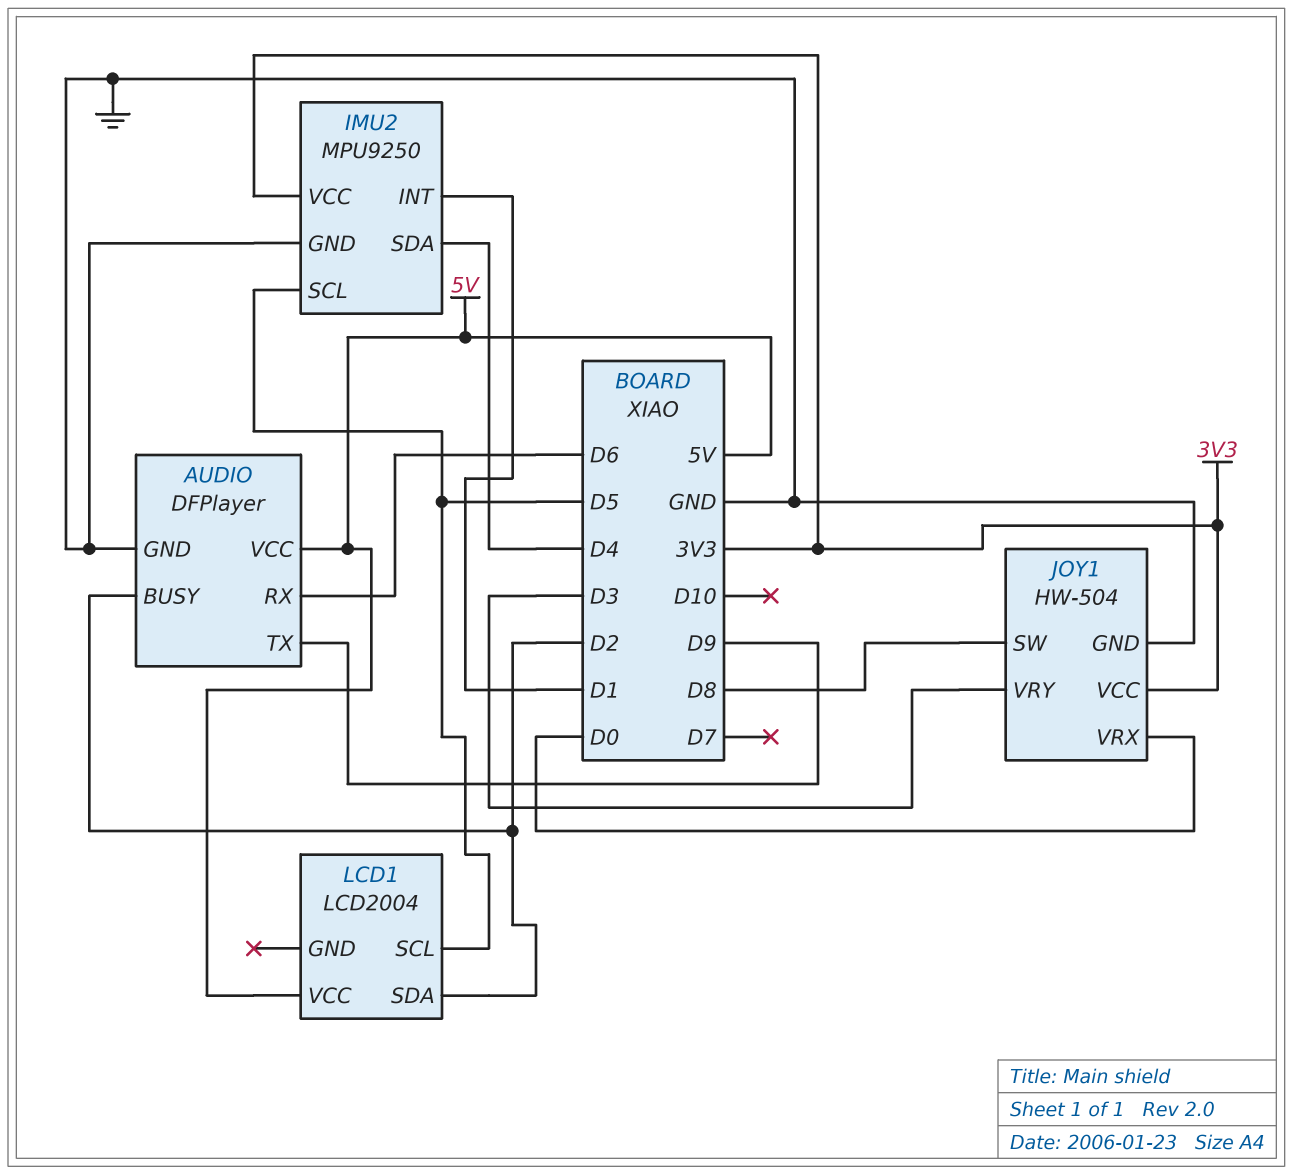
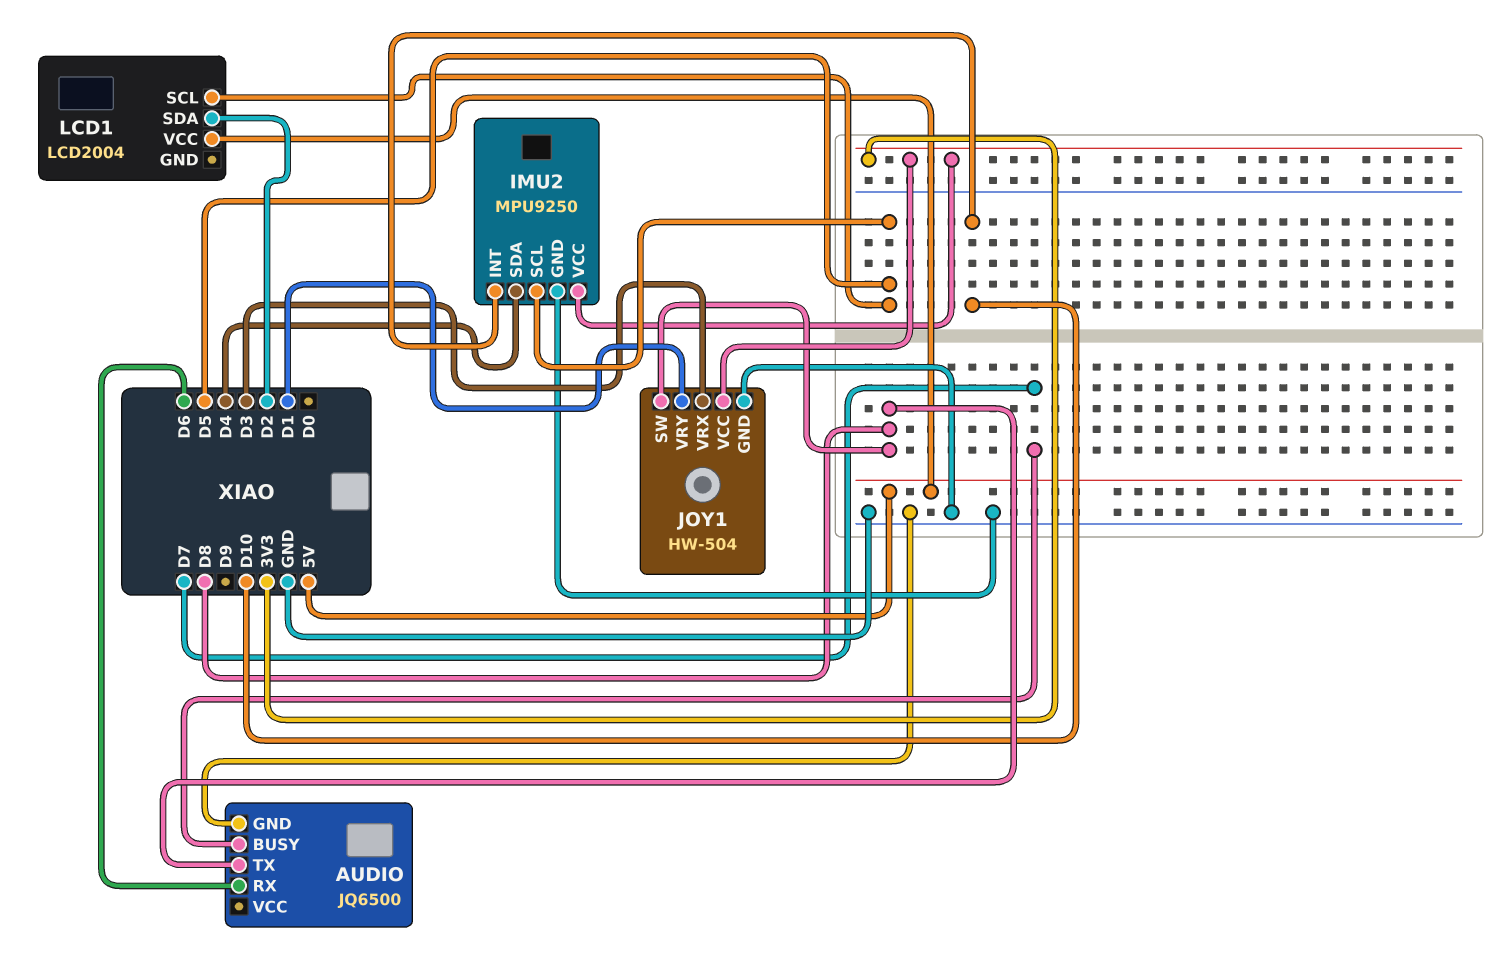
AUDIO: DFPlayer -> JQ6500
AUDIO pin BUSY: D2 -> D7
AUDIO pin TX: D9 -> D8
AUDIO pin VCC: 5V -> none
IMU2 pin INT: D1 -> D10
JOY1 pin VRX: D0 -> D3
JOY1 pin VRY: D3 -> D1

